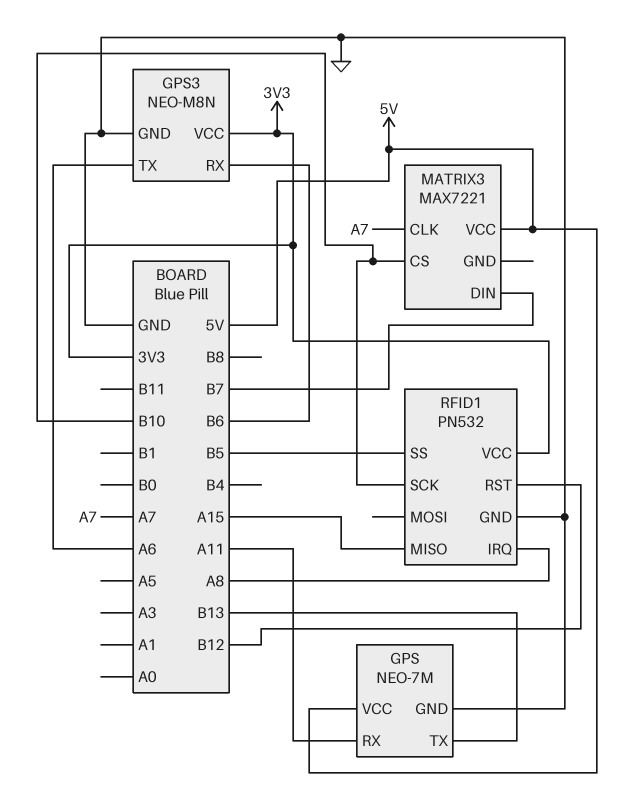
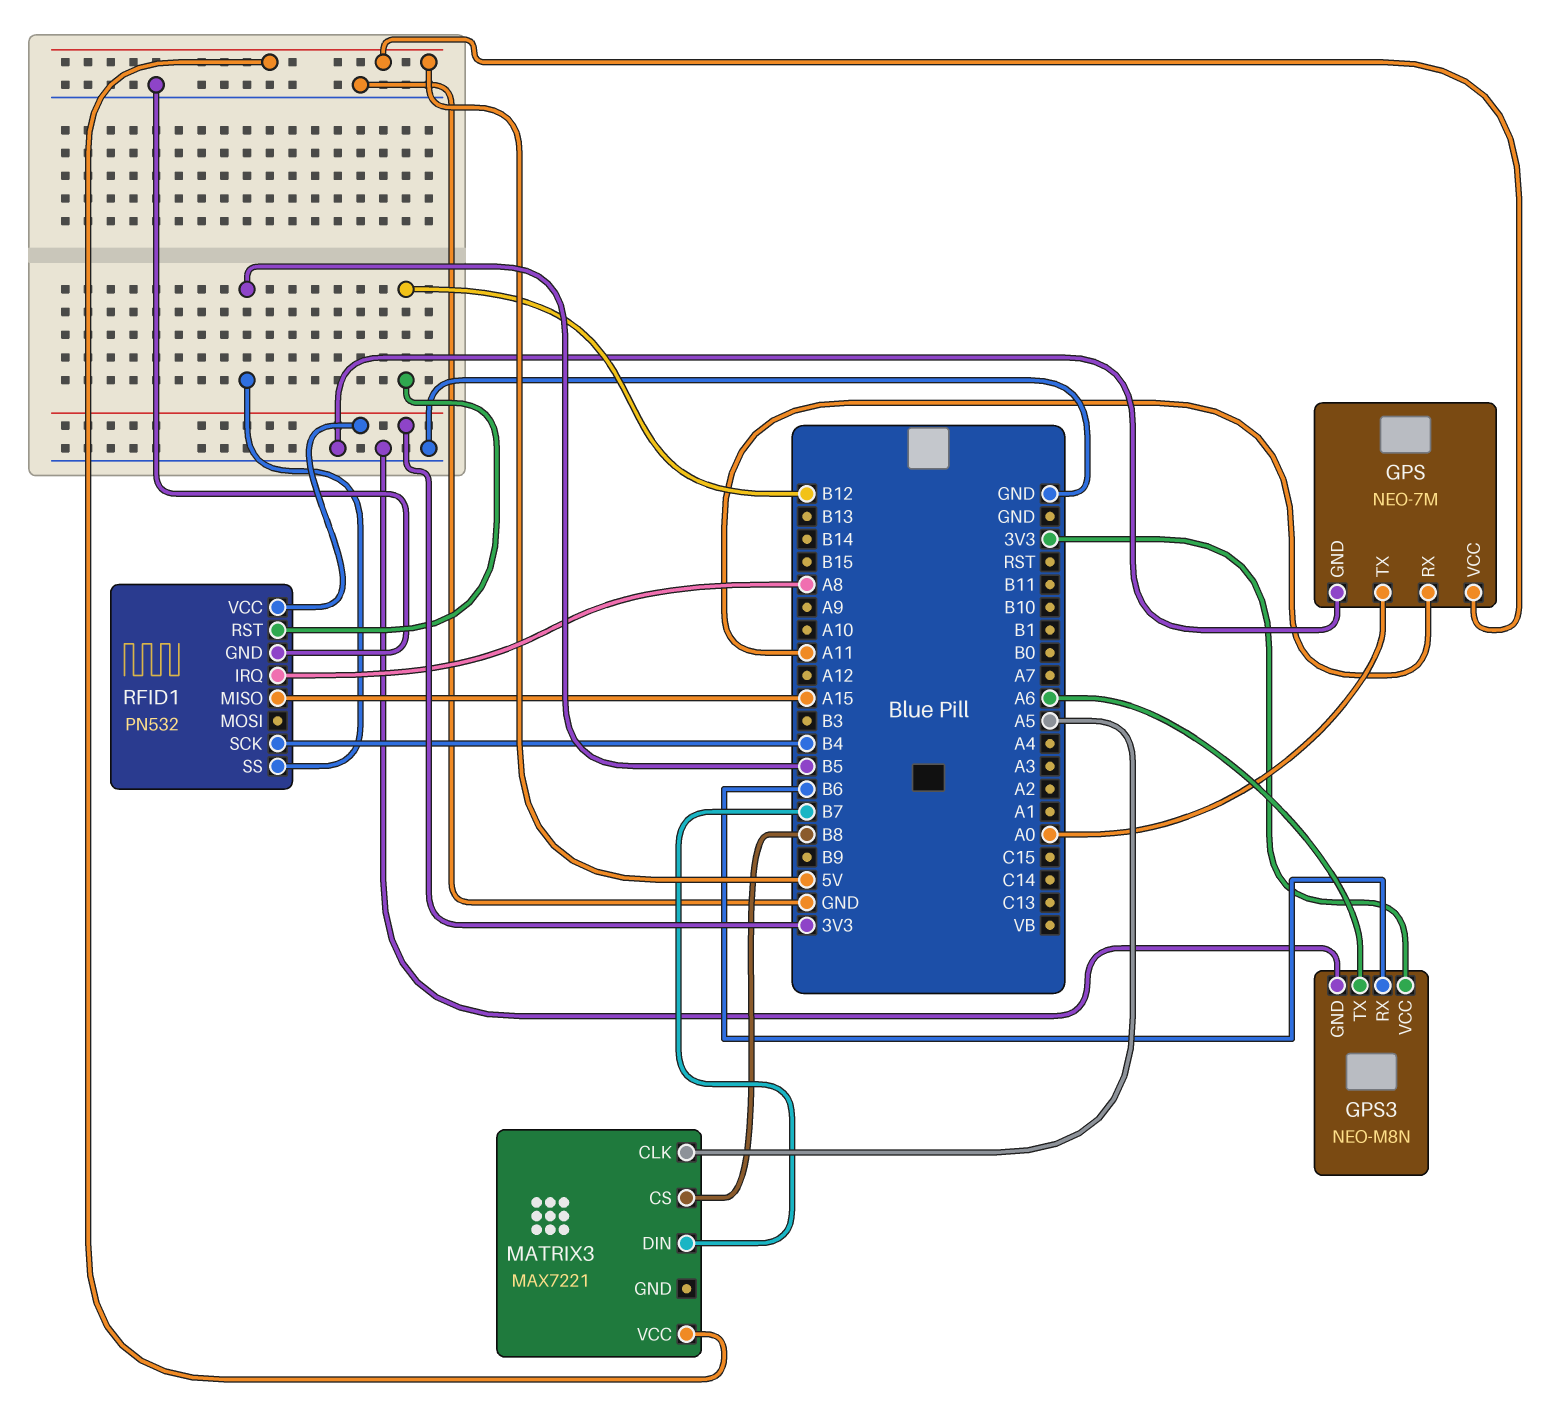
GPS pin TX: B13 -> A0
MATRIX3 pin CLK: A7 -> A5
MATRIX3 pin CS: B10 -> B8
RFID1 pin SCK: B10 -> B4

